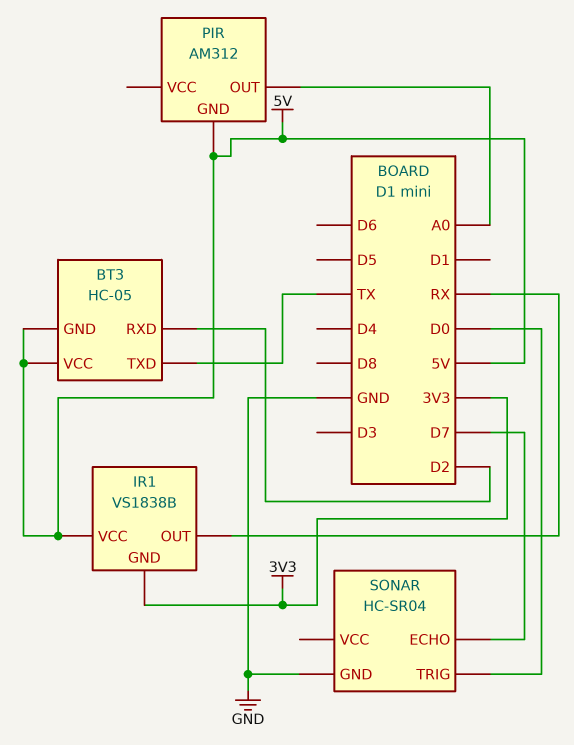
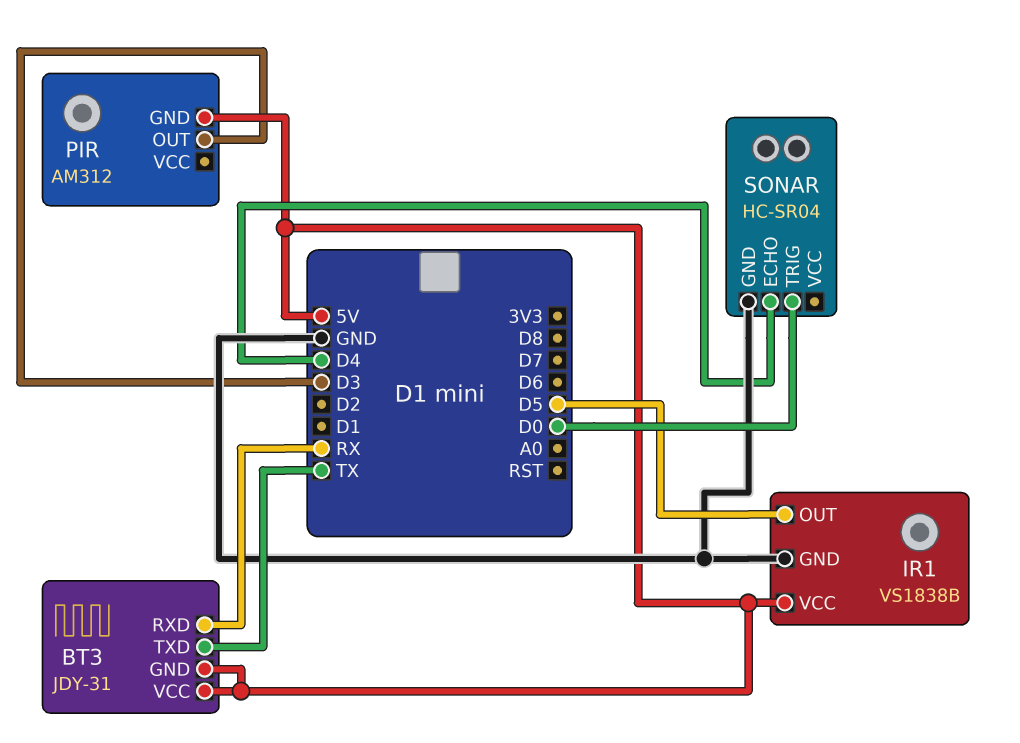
BT3: HC-05 -> JDY-31
BT3 pin RXD: D2 -> RX
IR1 pin GND: 3V3 -> GND
IR1 pin OUT: RX -> D5
PIR pin OUT: A0 -> D3
SONAR pin ECHO: D7 -> D4

